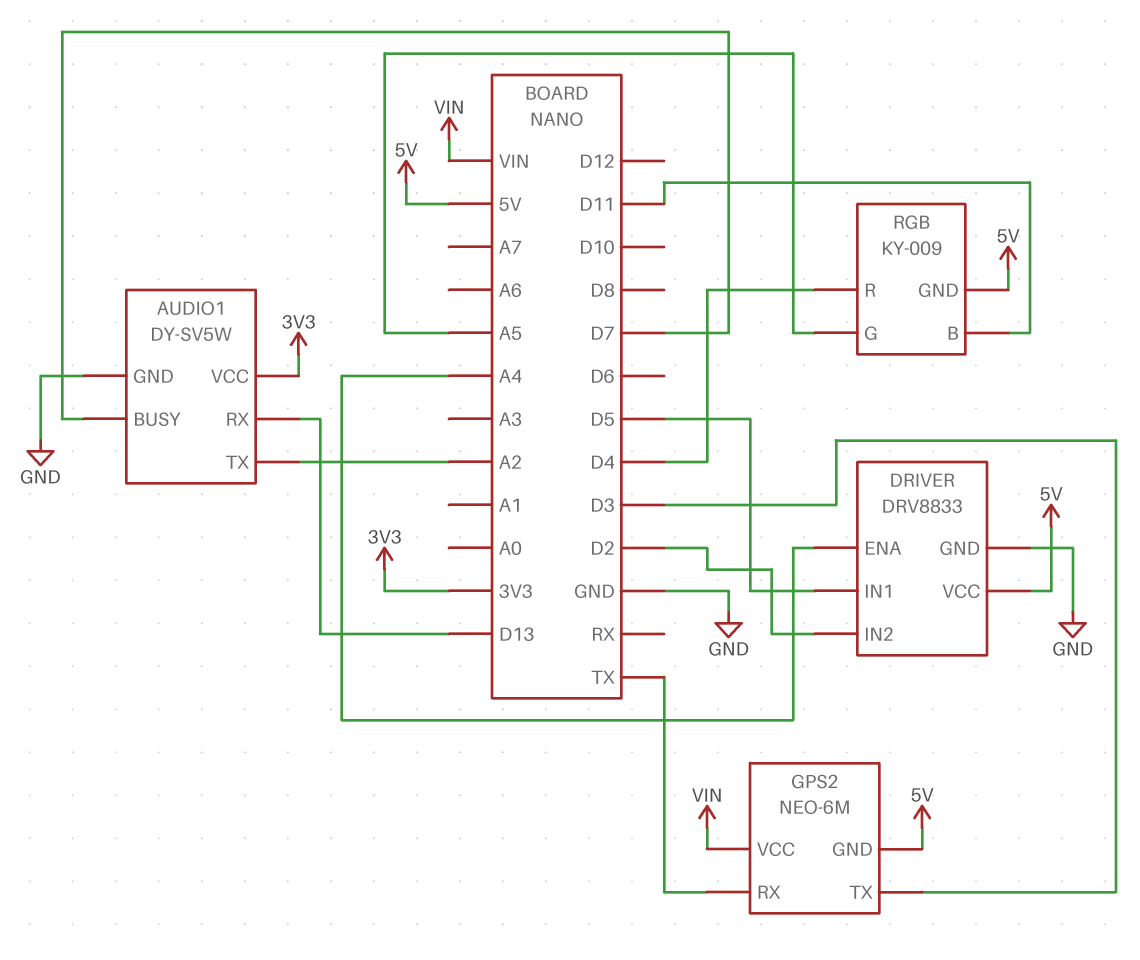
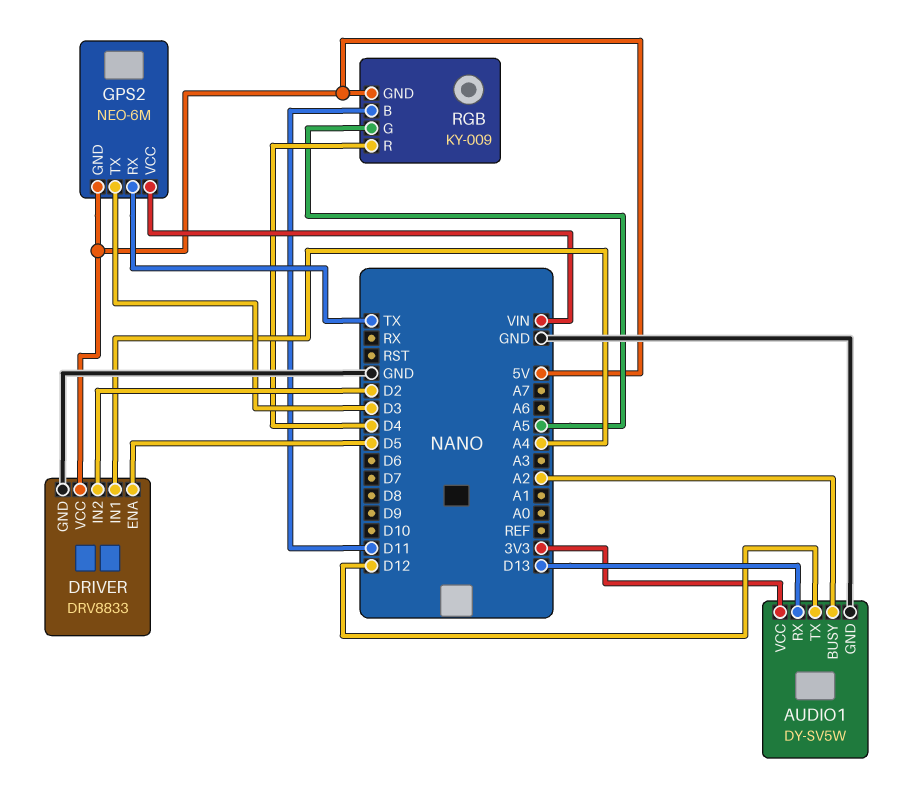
AUDIO1 pin BUSY: D7 -> A2
AUDIO1 pin TX: A2 -> D12
DRIVER pin ENA: A4 -> D5
DRIVER pin IN1: D5 -> A4

